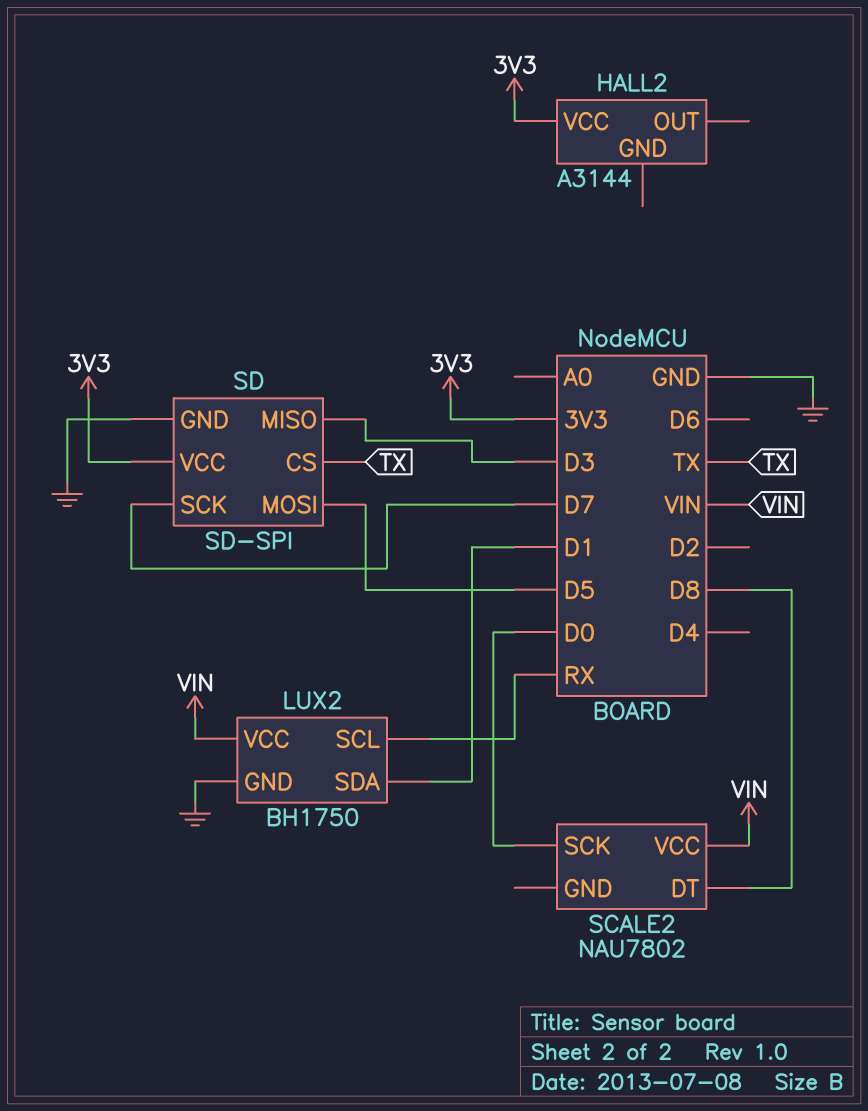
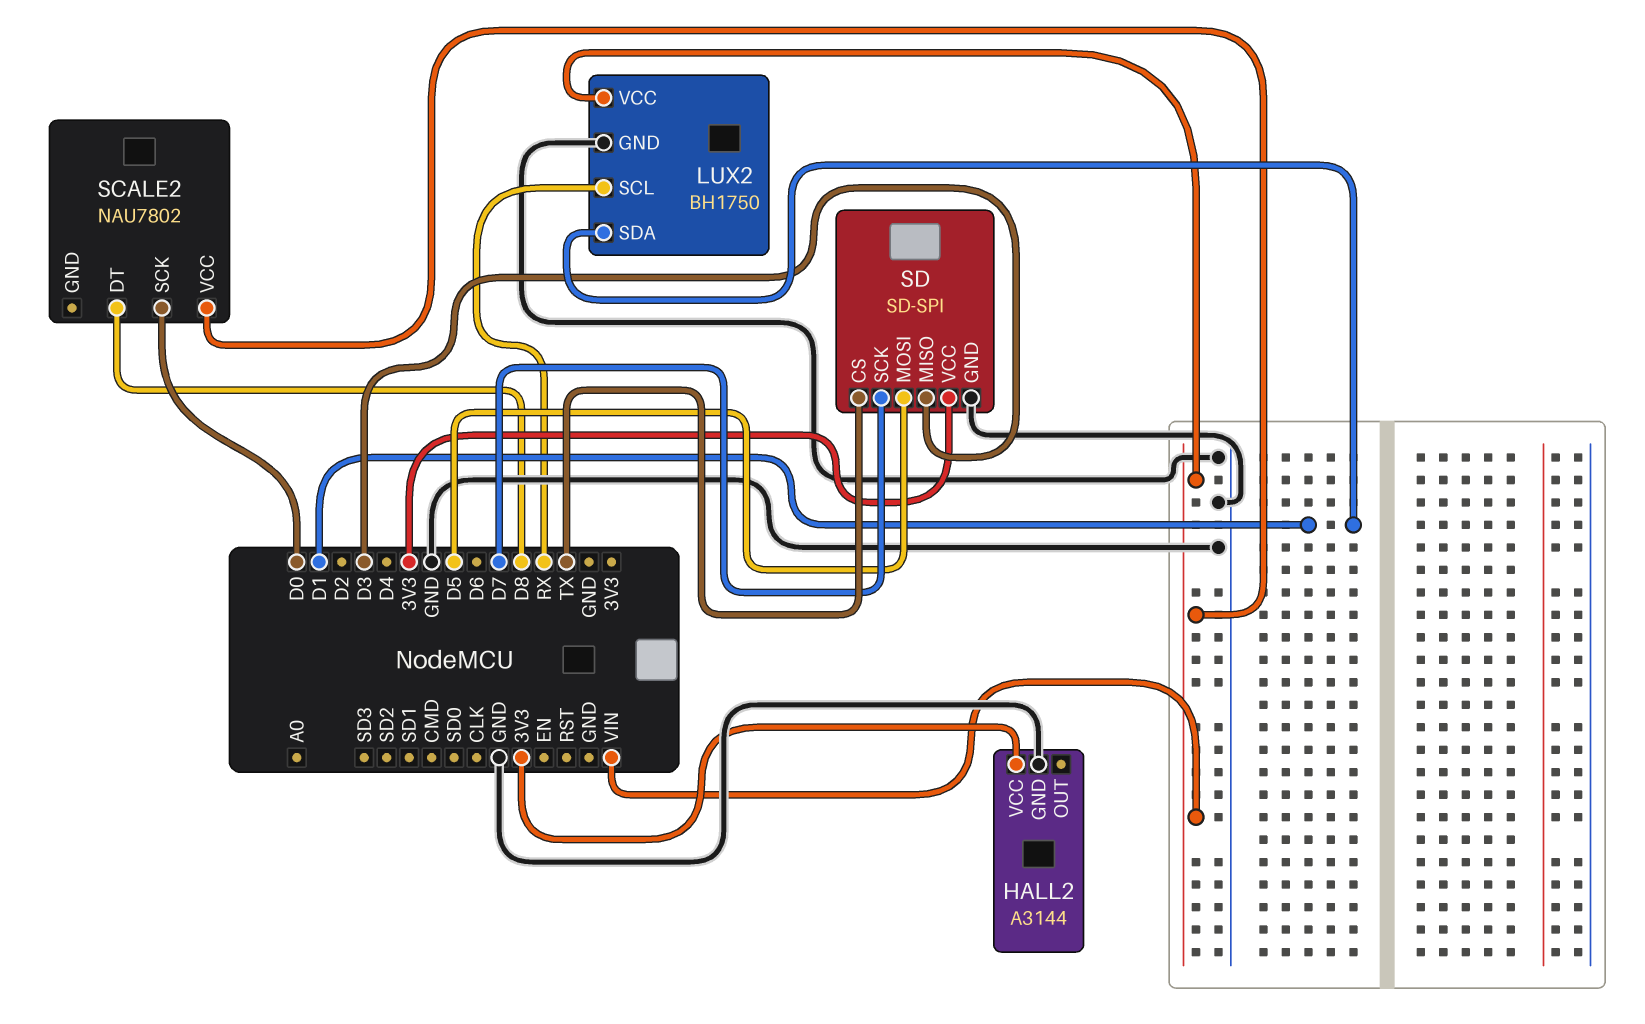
HALL2 pin GND: none -> GND

